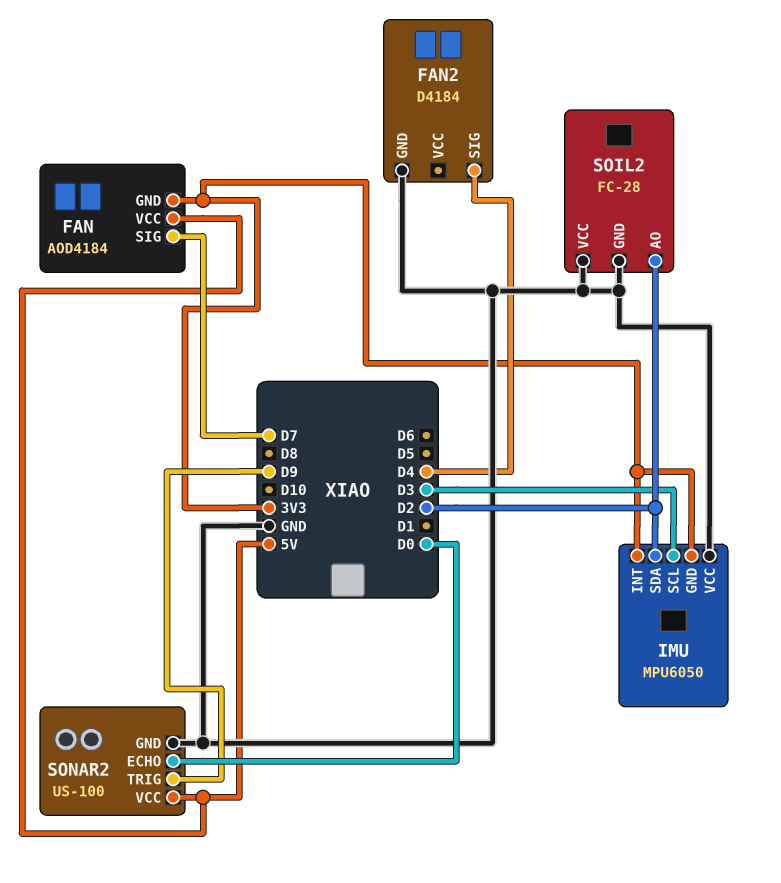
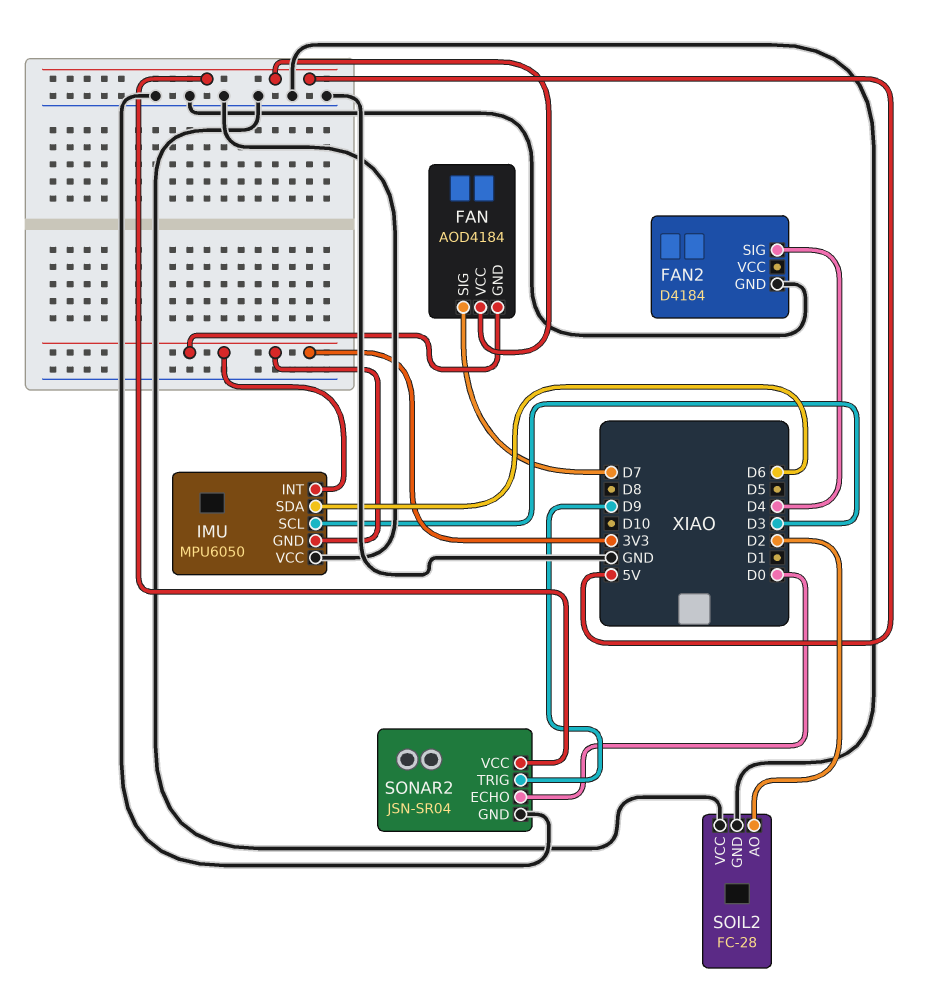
IMU pin SDA: D2 -> D6
SONAR2: US-100 -> JSN-SR04

